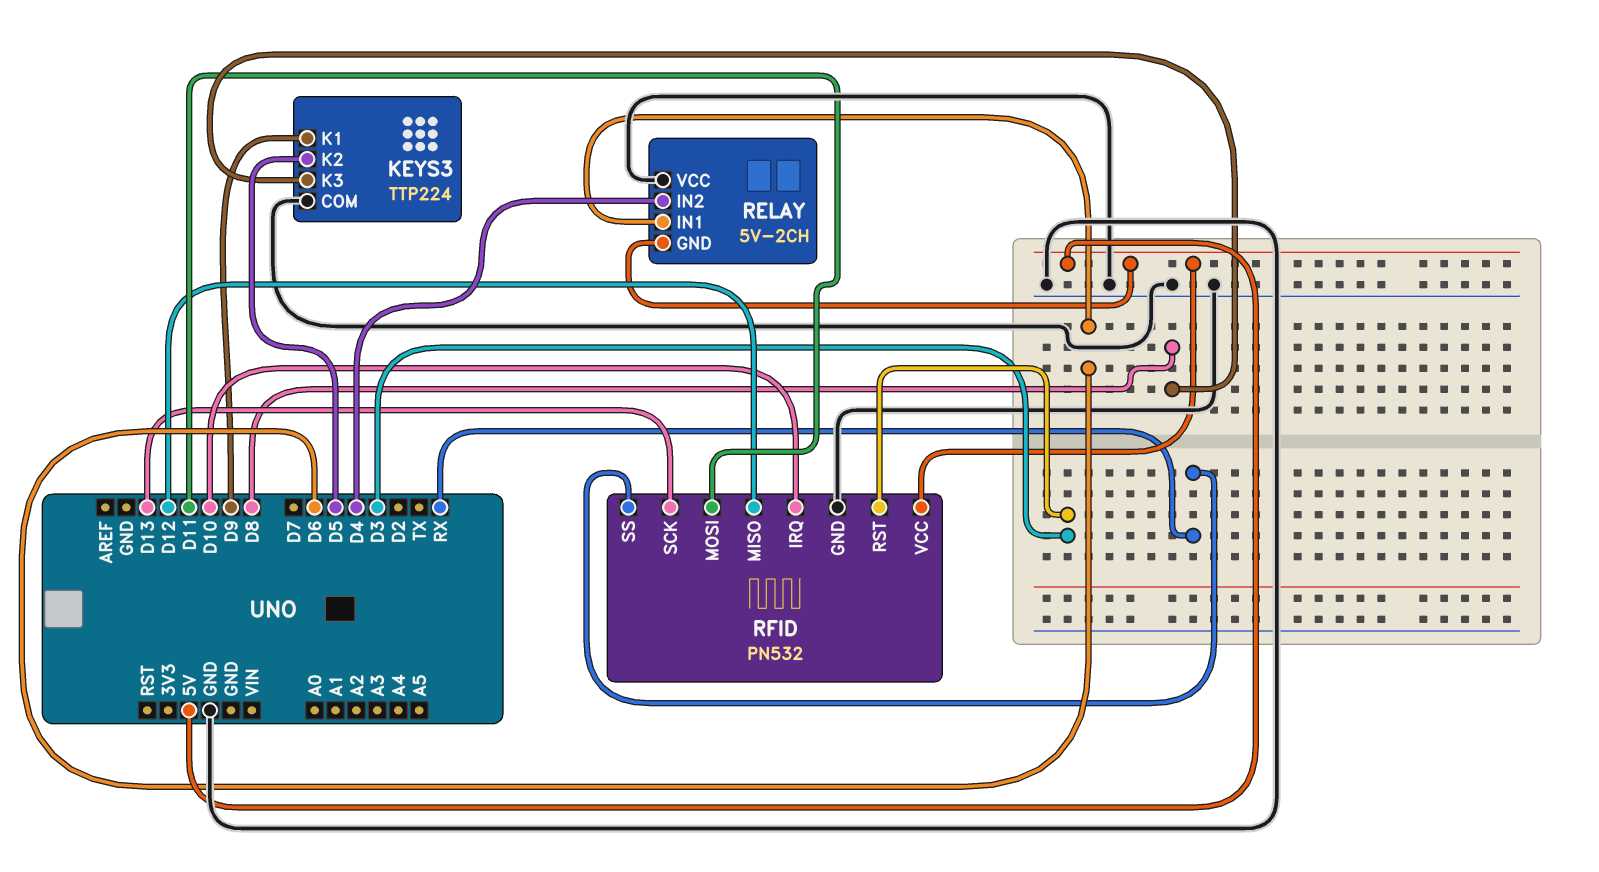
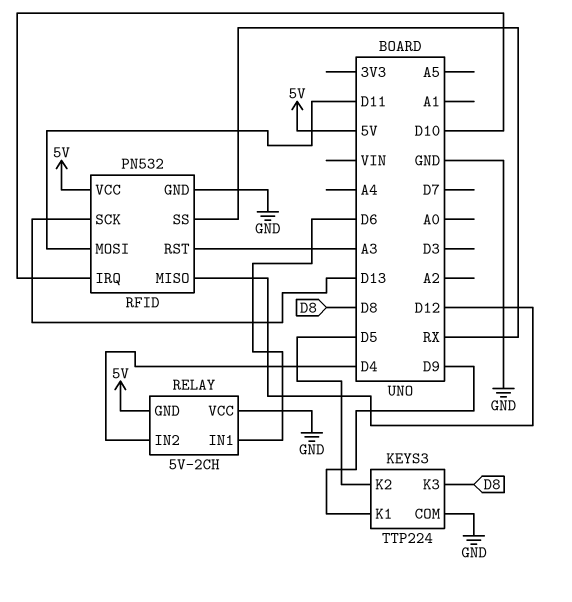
RFID pin RST: D3 -> A3

